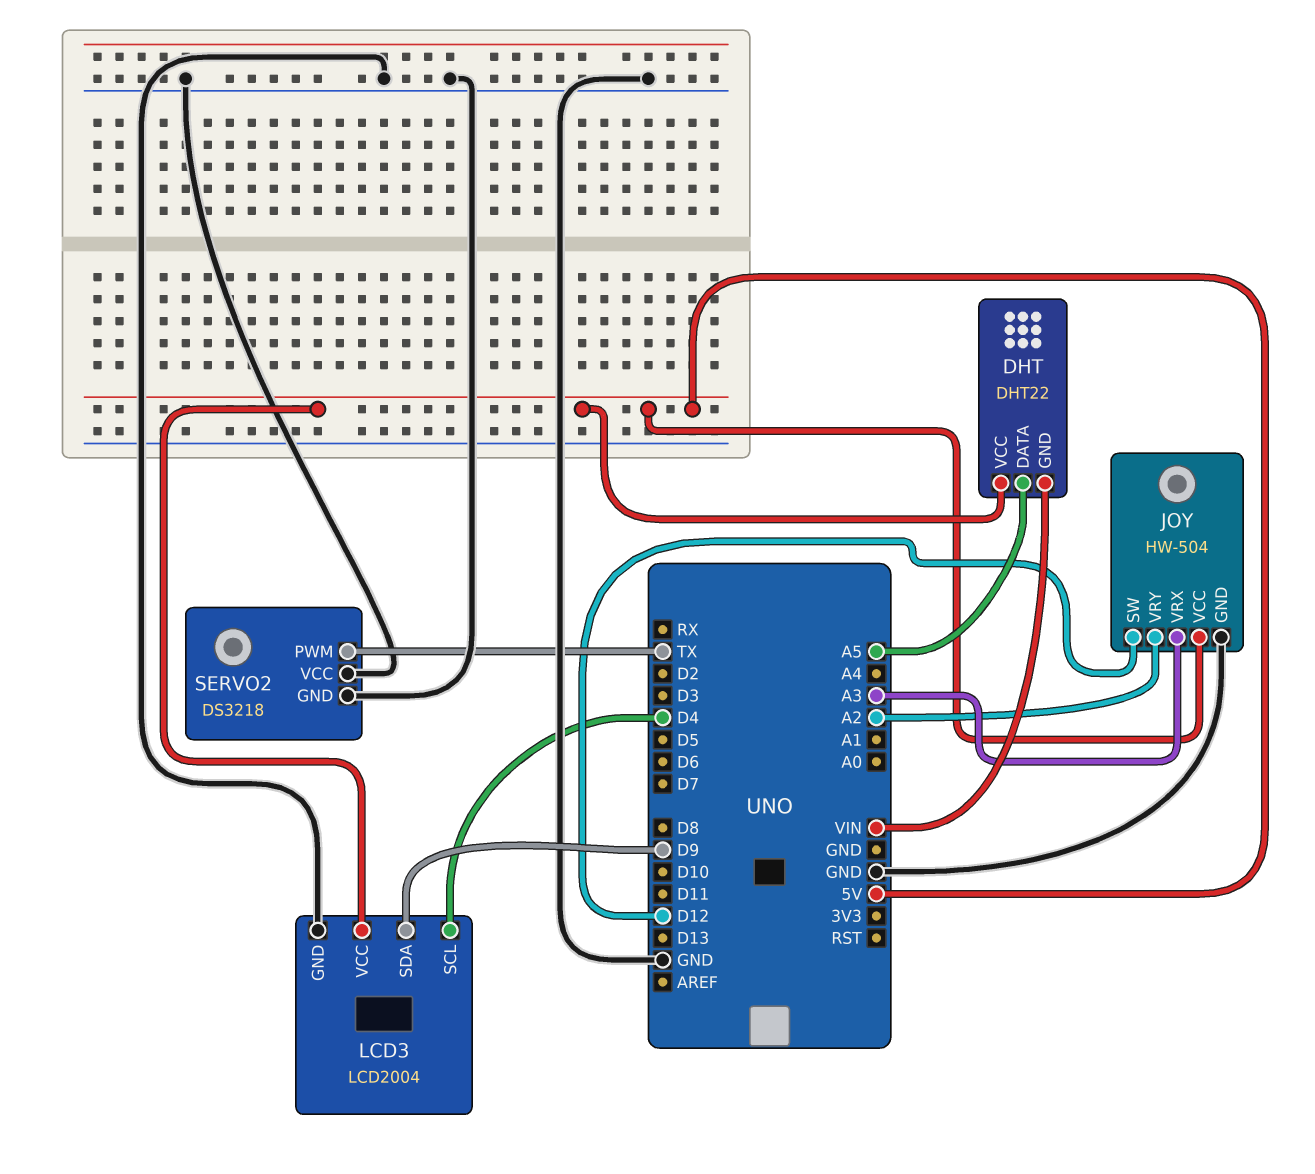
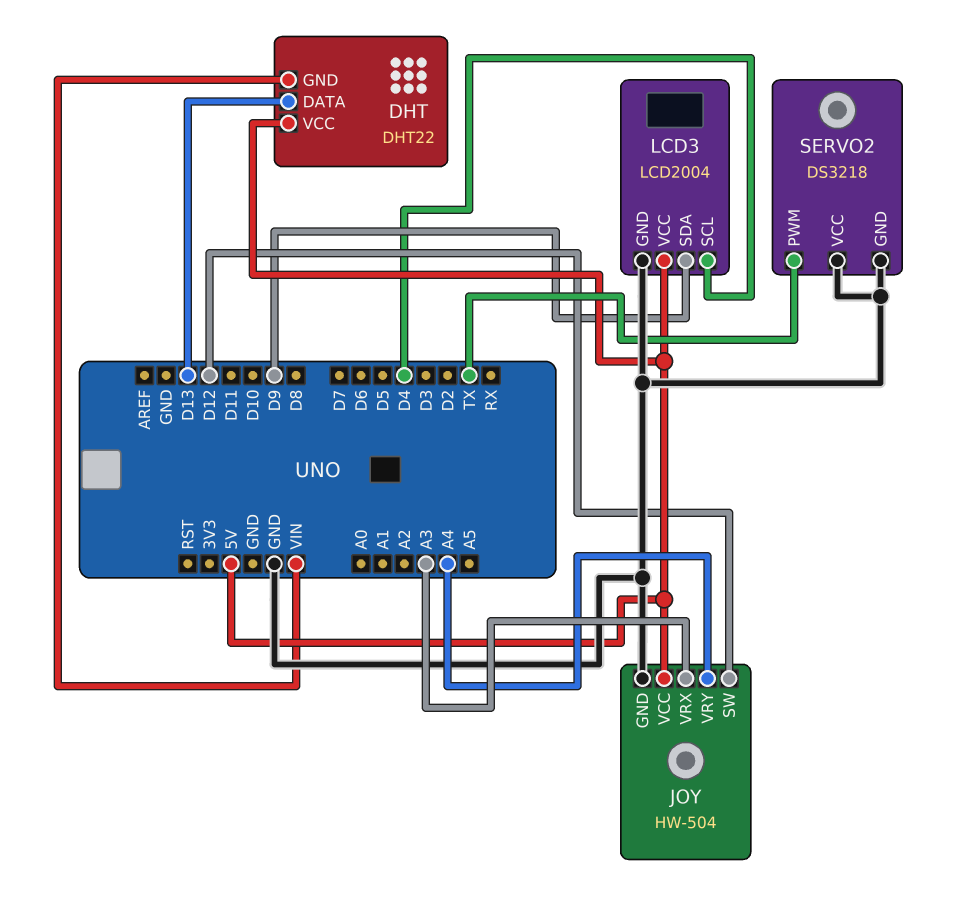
DHT pin DATA: A5 -> D13
JOY pin VRY: A2 -> A4

